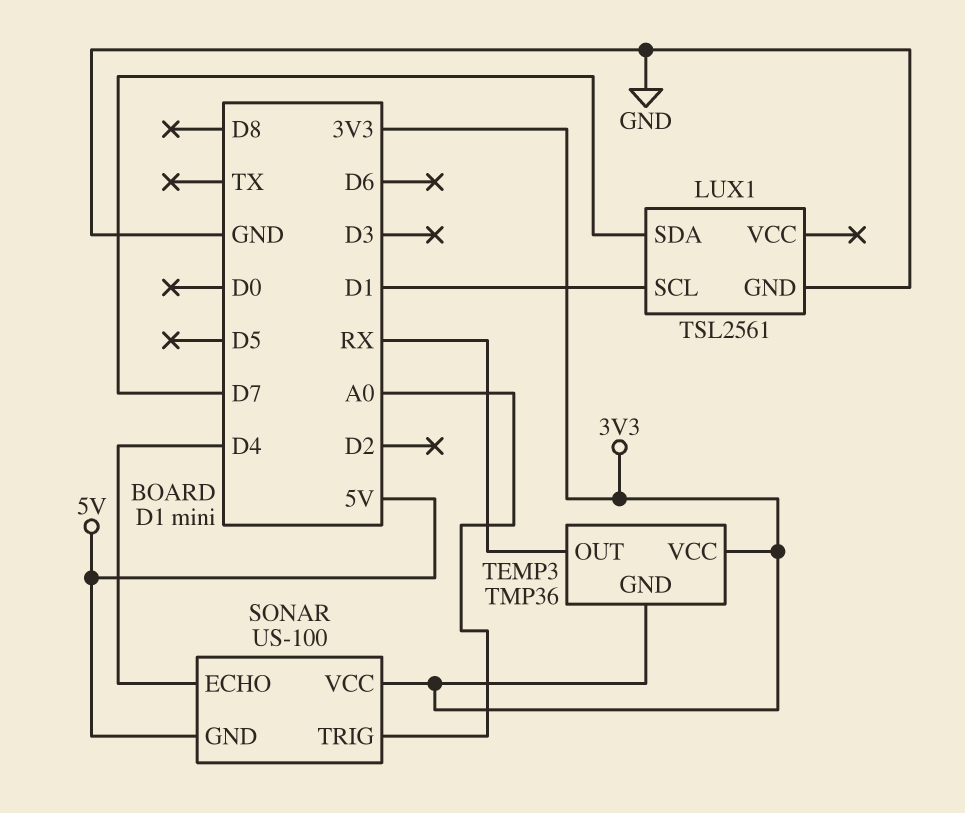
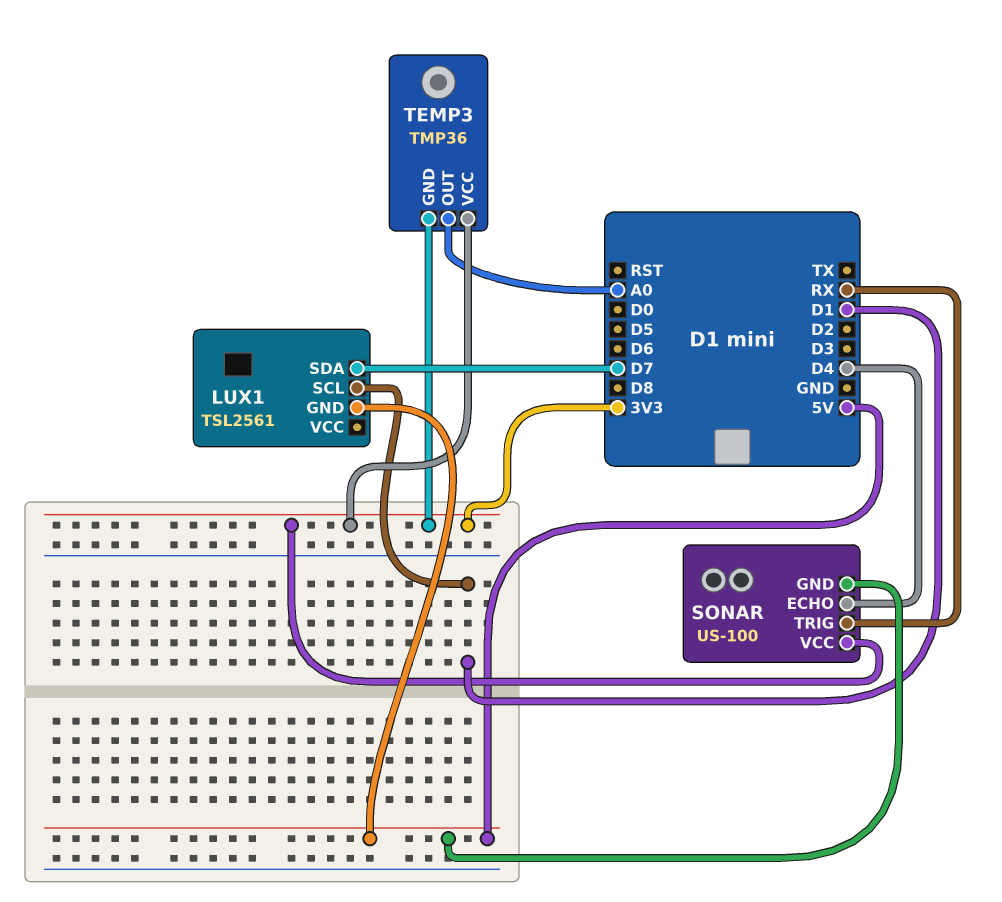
LUX1 pin GND: GND -> 5V
SONAR pin TRIG: A0 -> RX
TEMP3 pin OUT: RX -> A0

